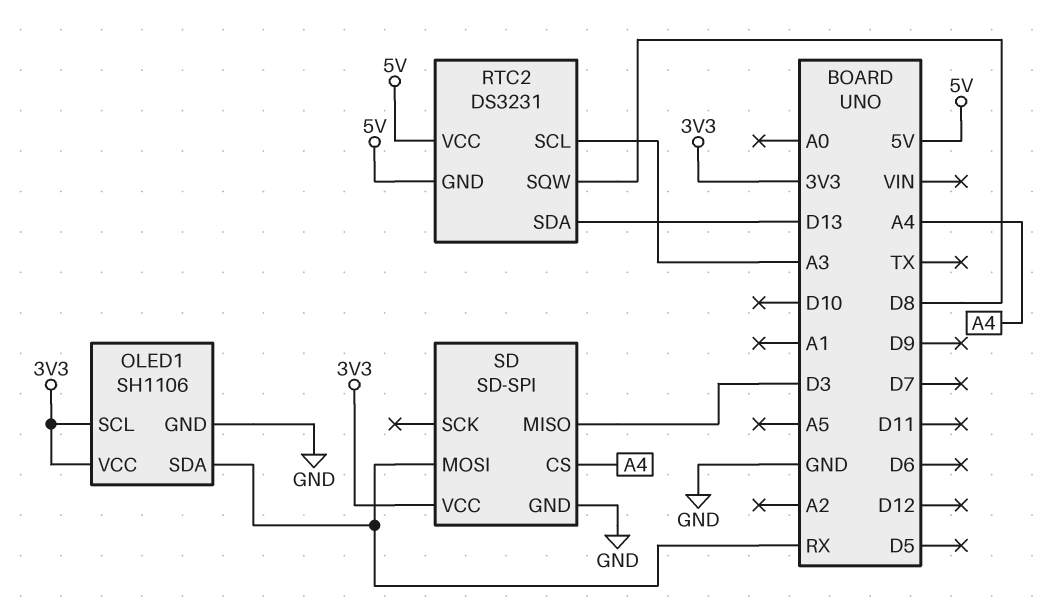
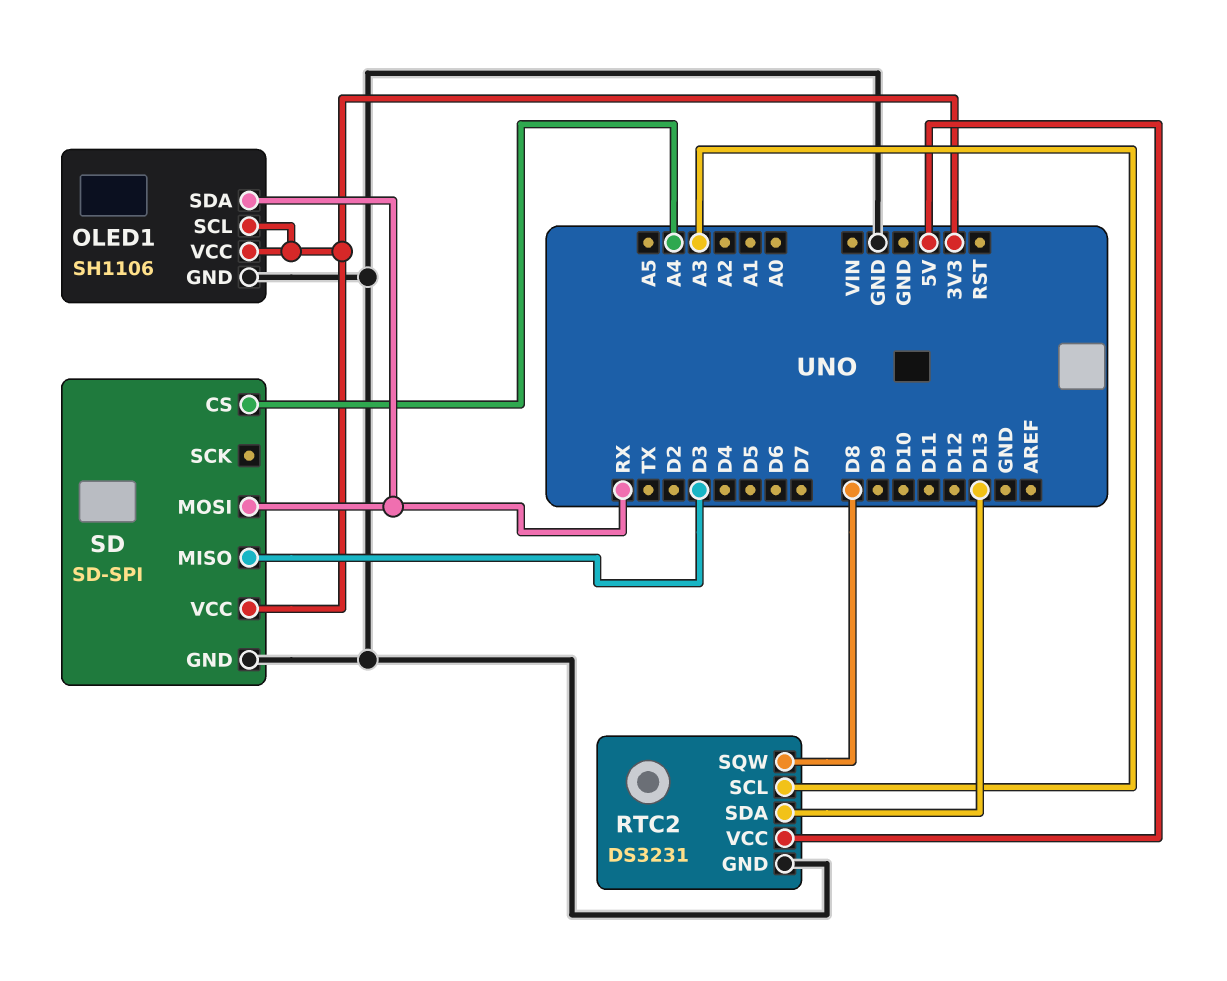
RTC2 pin GND: 5V -> GND

